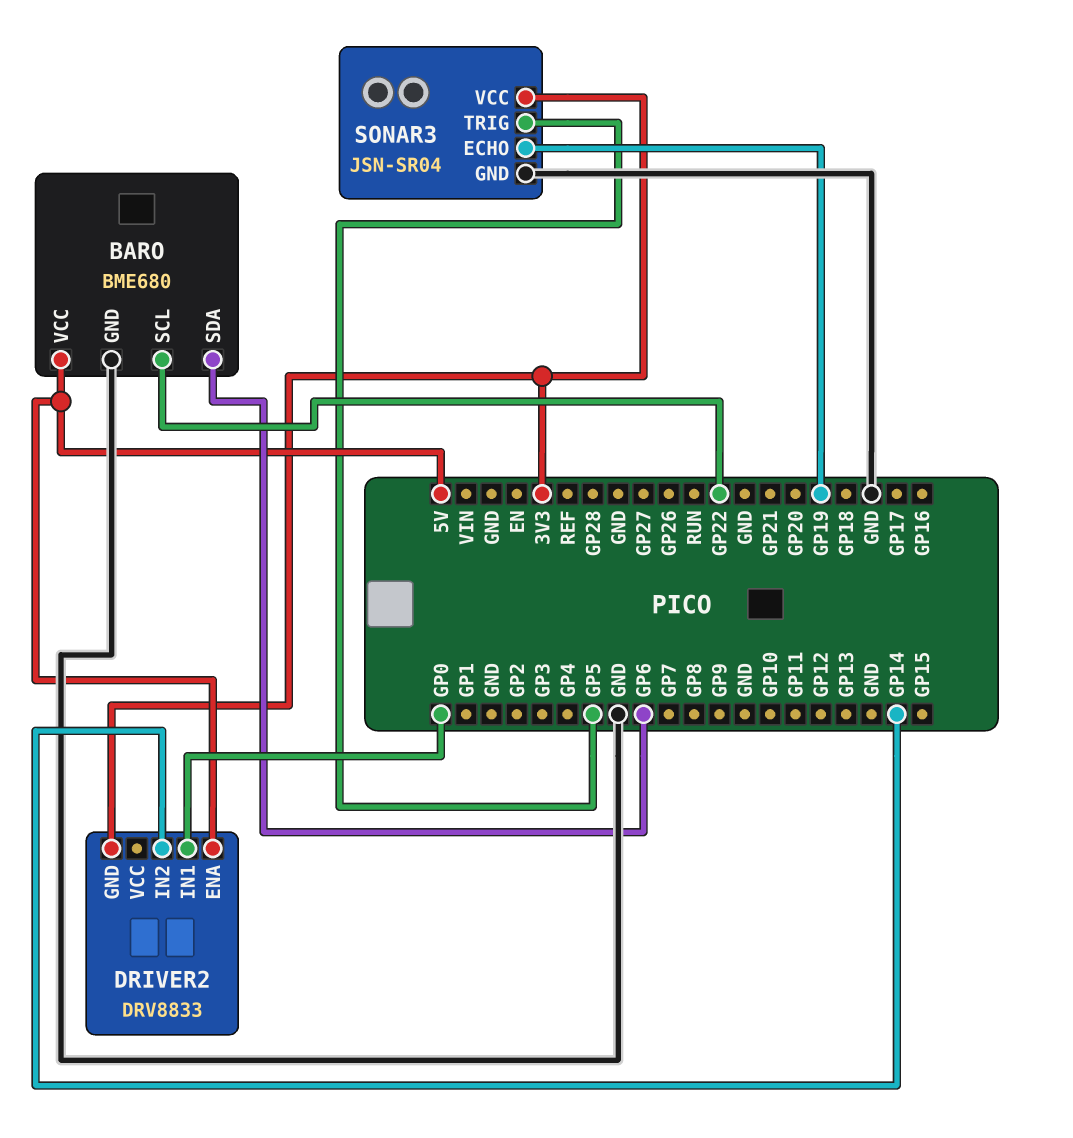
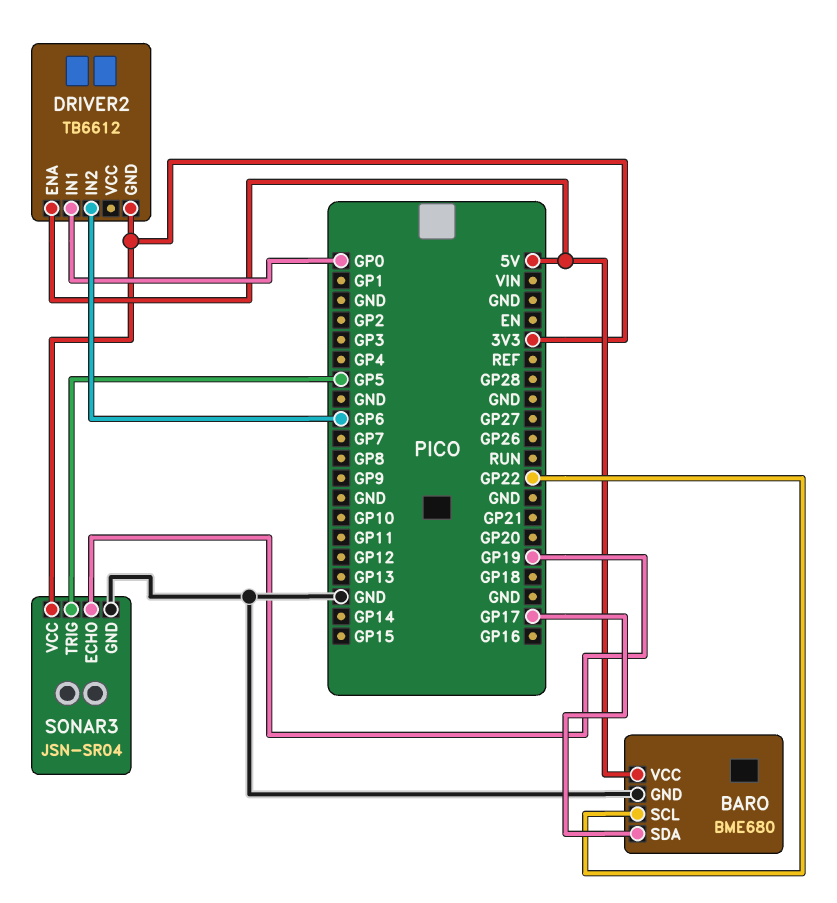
BARO pin SDA: GP6 -> GP17
DRIVER2: DRV8833 -> TB6612
DRIVER2 pin IN2: GP14 -> GP6

